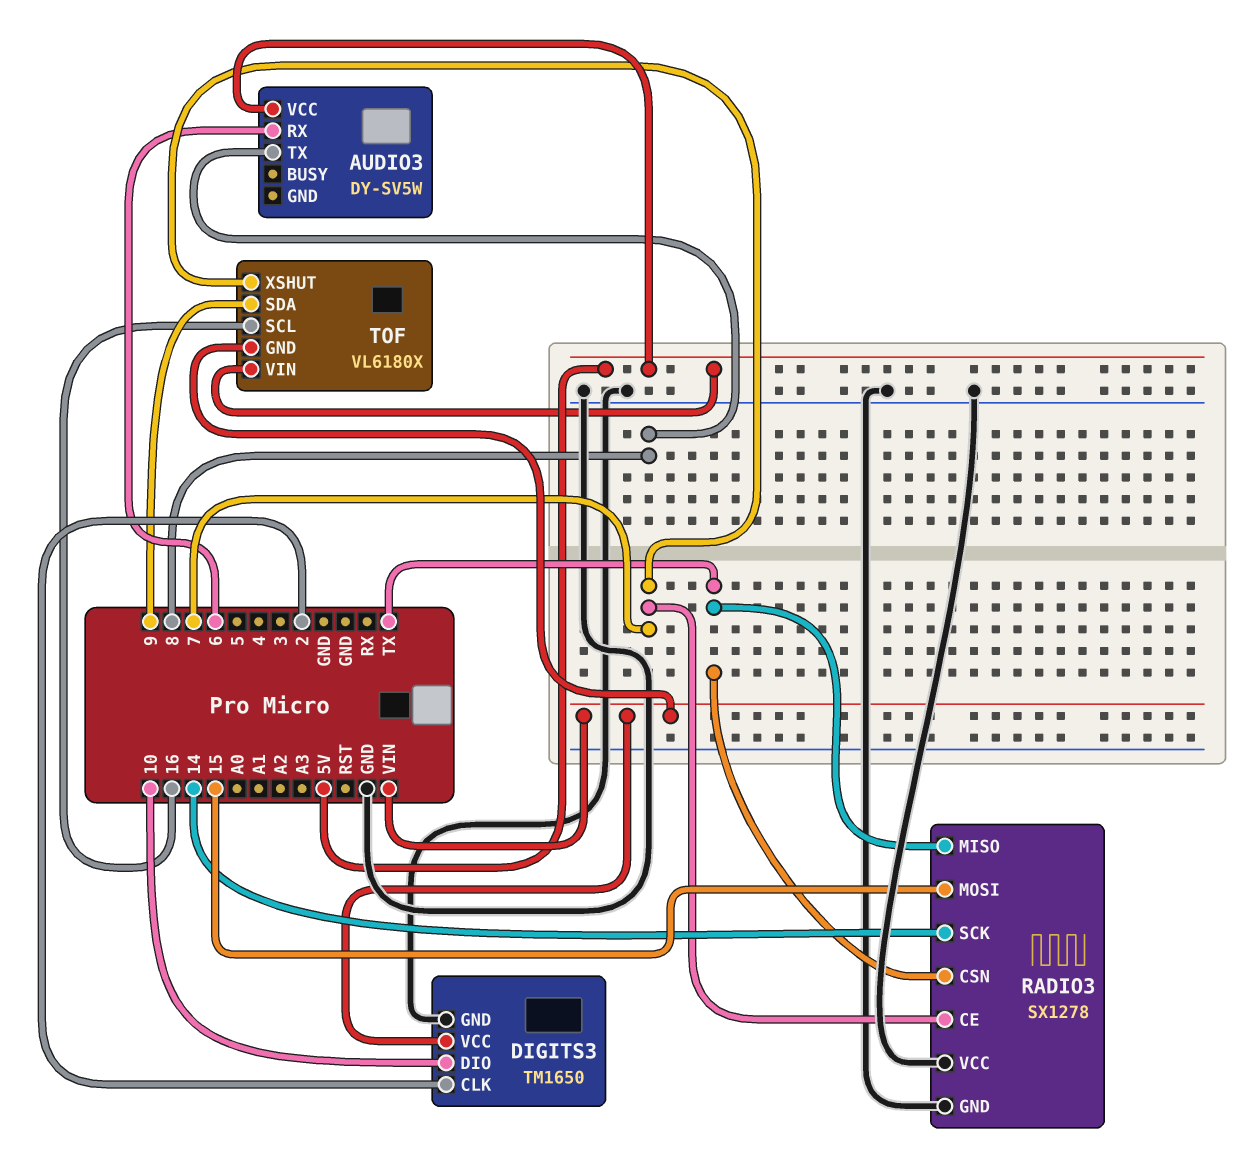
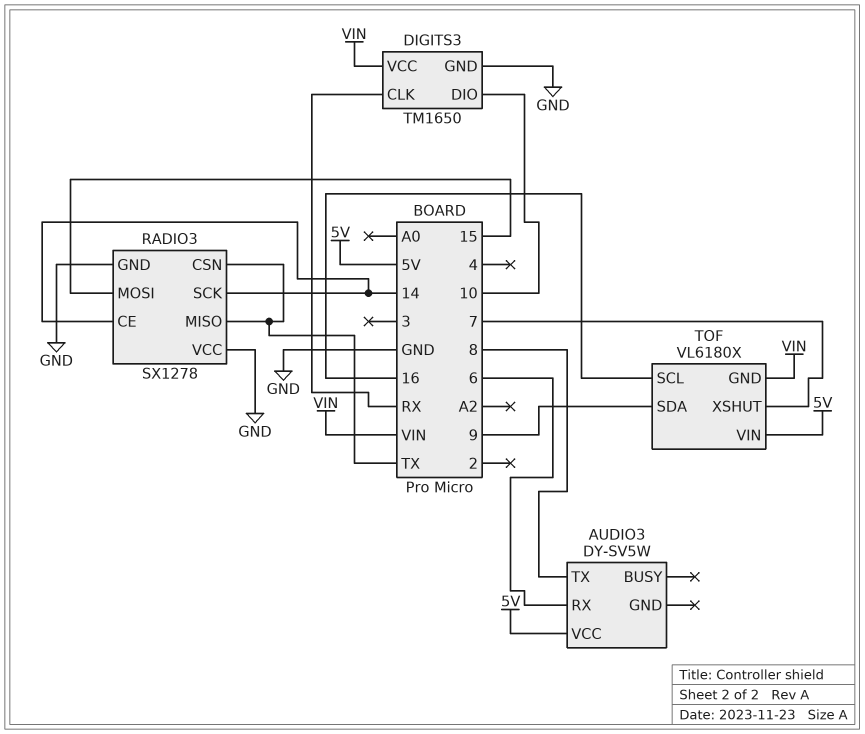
DIGITS3 pin CLK: 2 -> RX
RADIO3 pin CE: 7 -> 14

